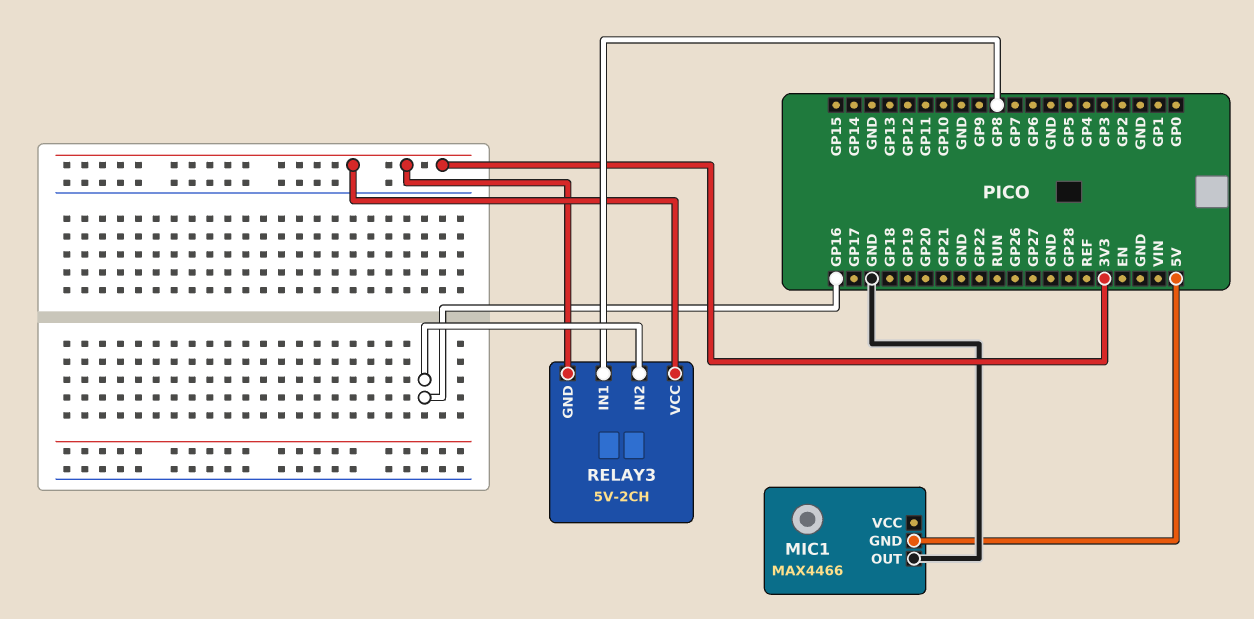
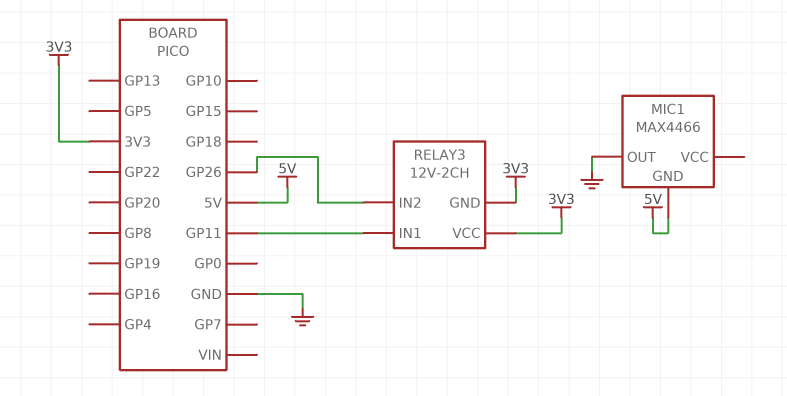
RELAY3: 5V-2CH -> 12V-2CH
RELAY3 pin IN1: GP8 -> GP11
RELAY3 pin IN2: GP16 -> GP26

